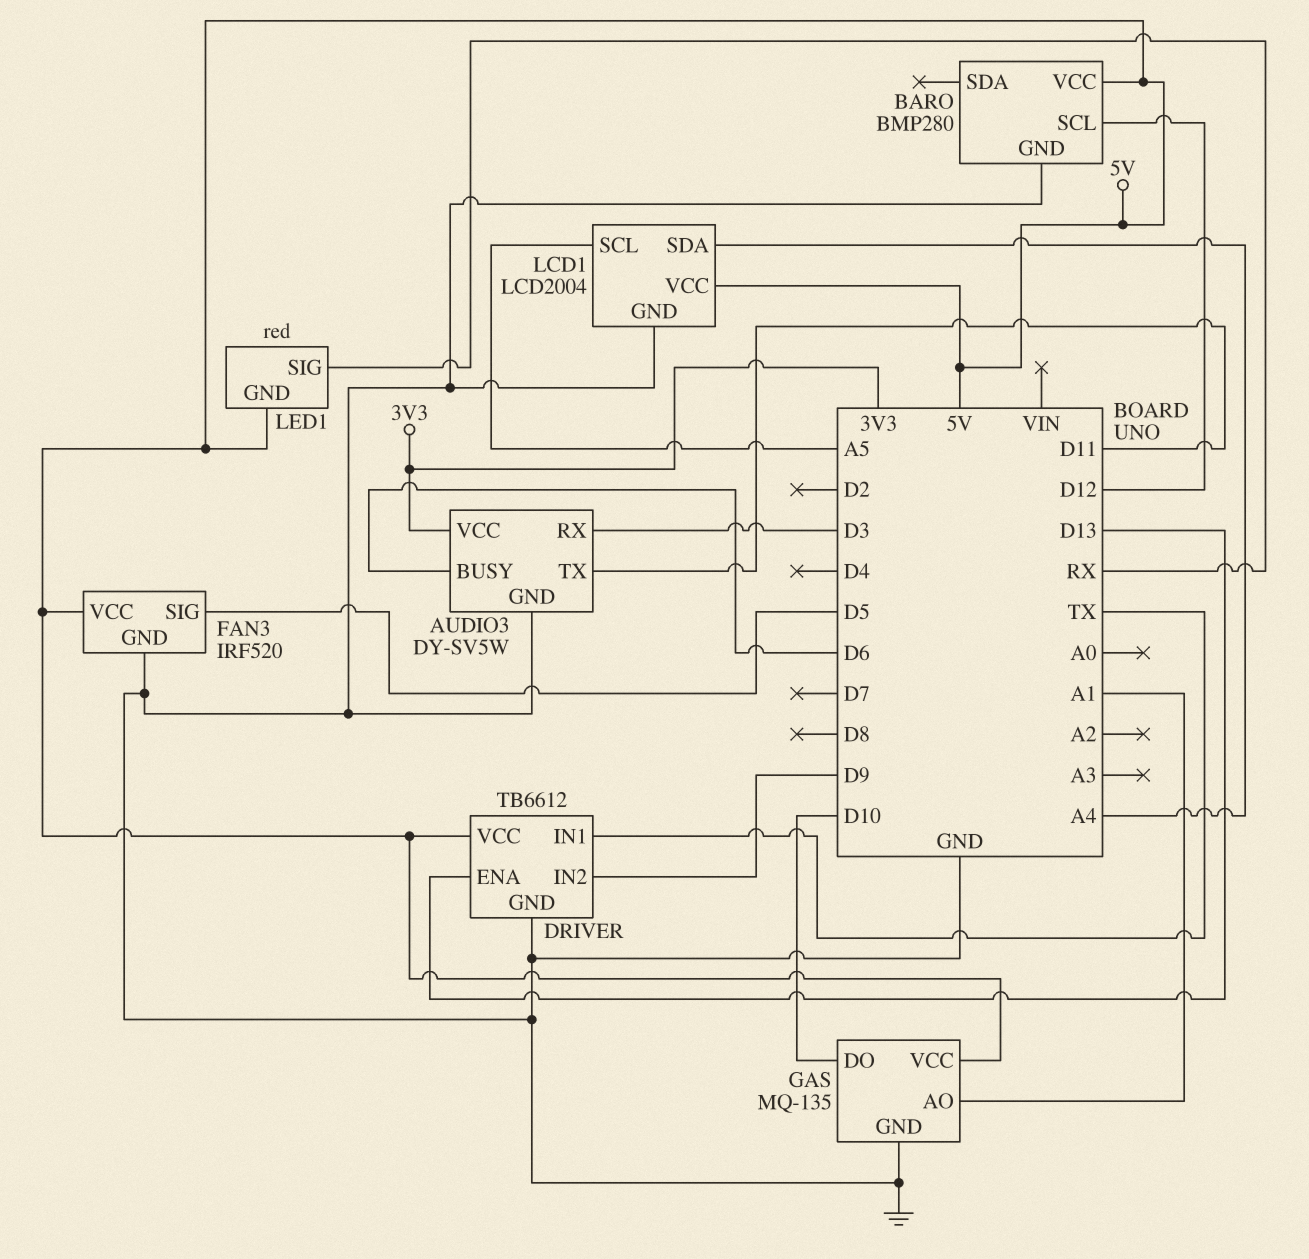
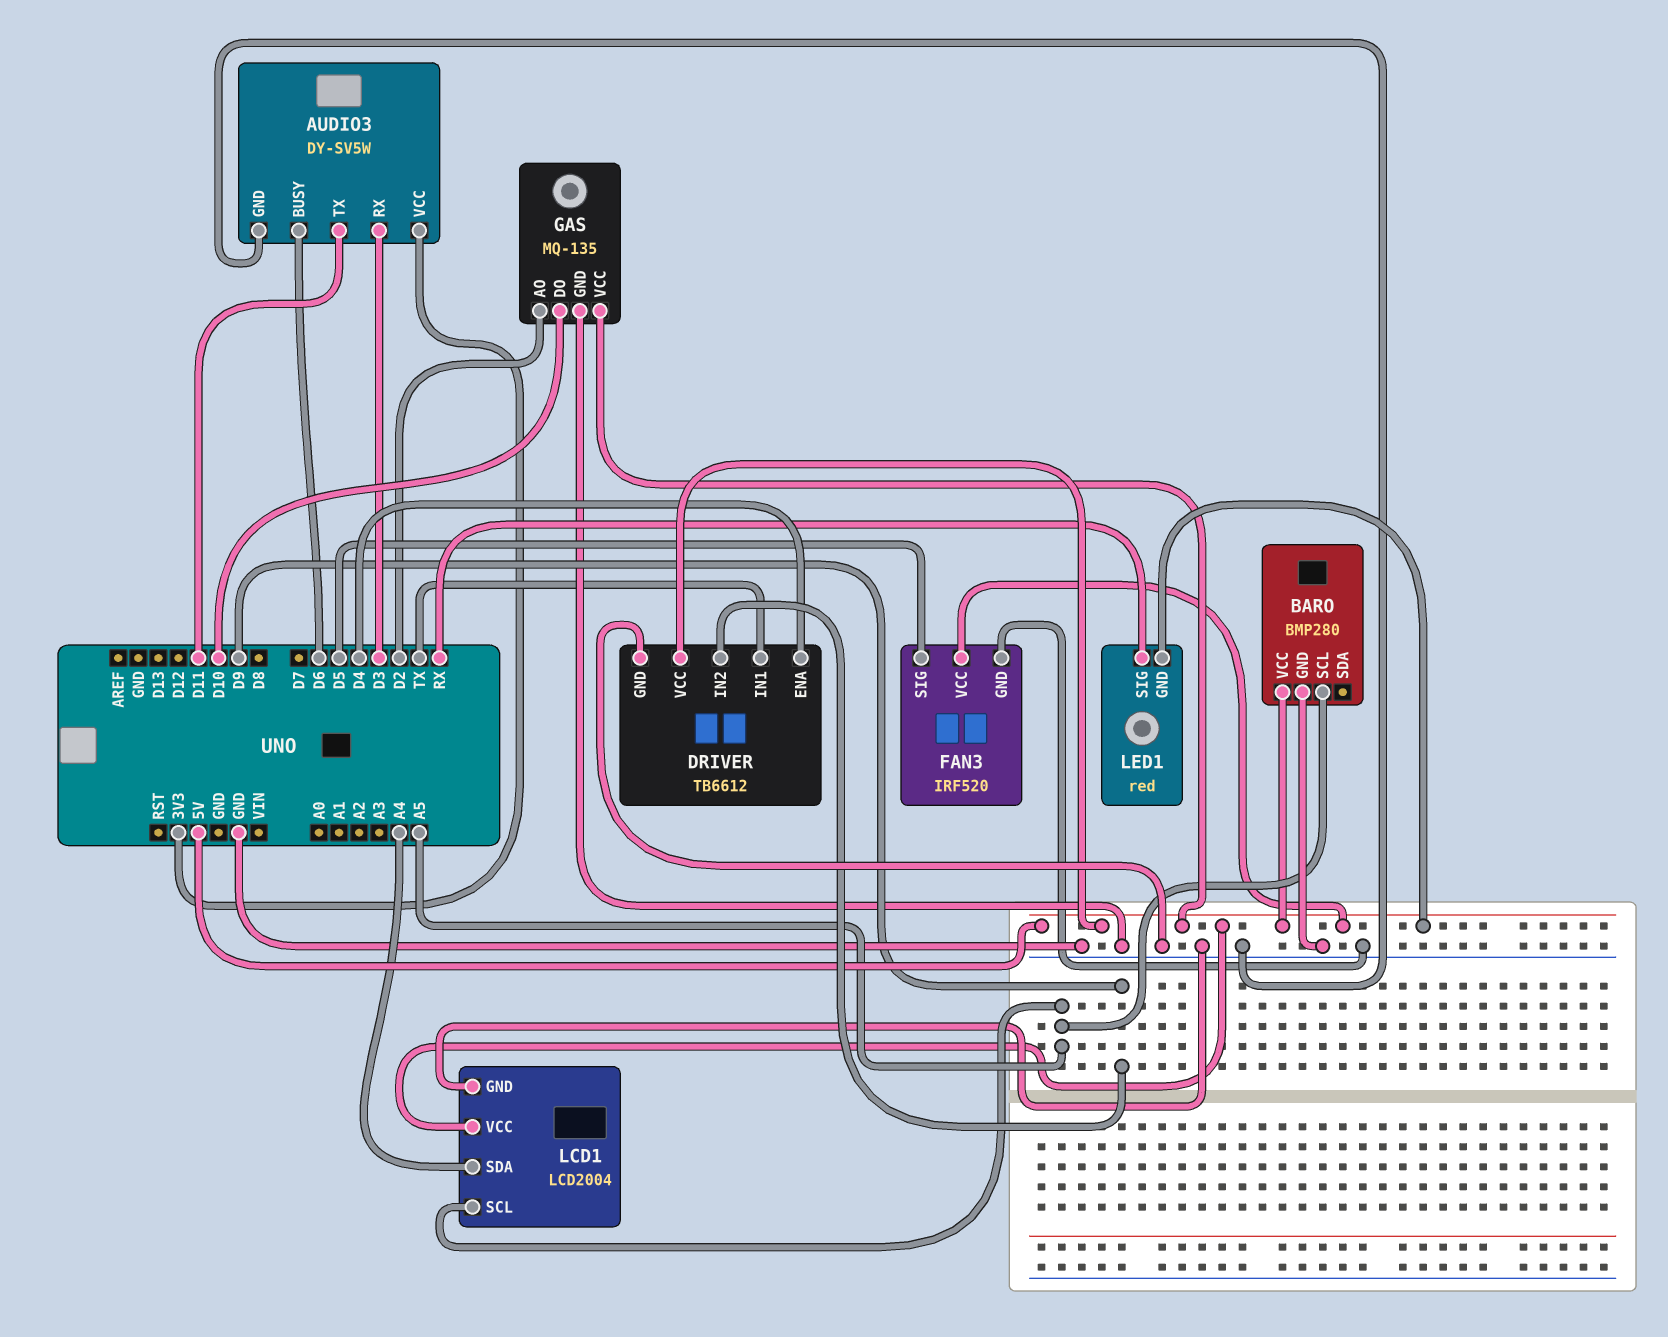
BARO pin SCL: D12 -> A5
DRIVER pin ENA: D13 -> D4
GAS pin AO: A1 -> D2

